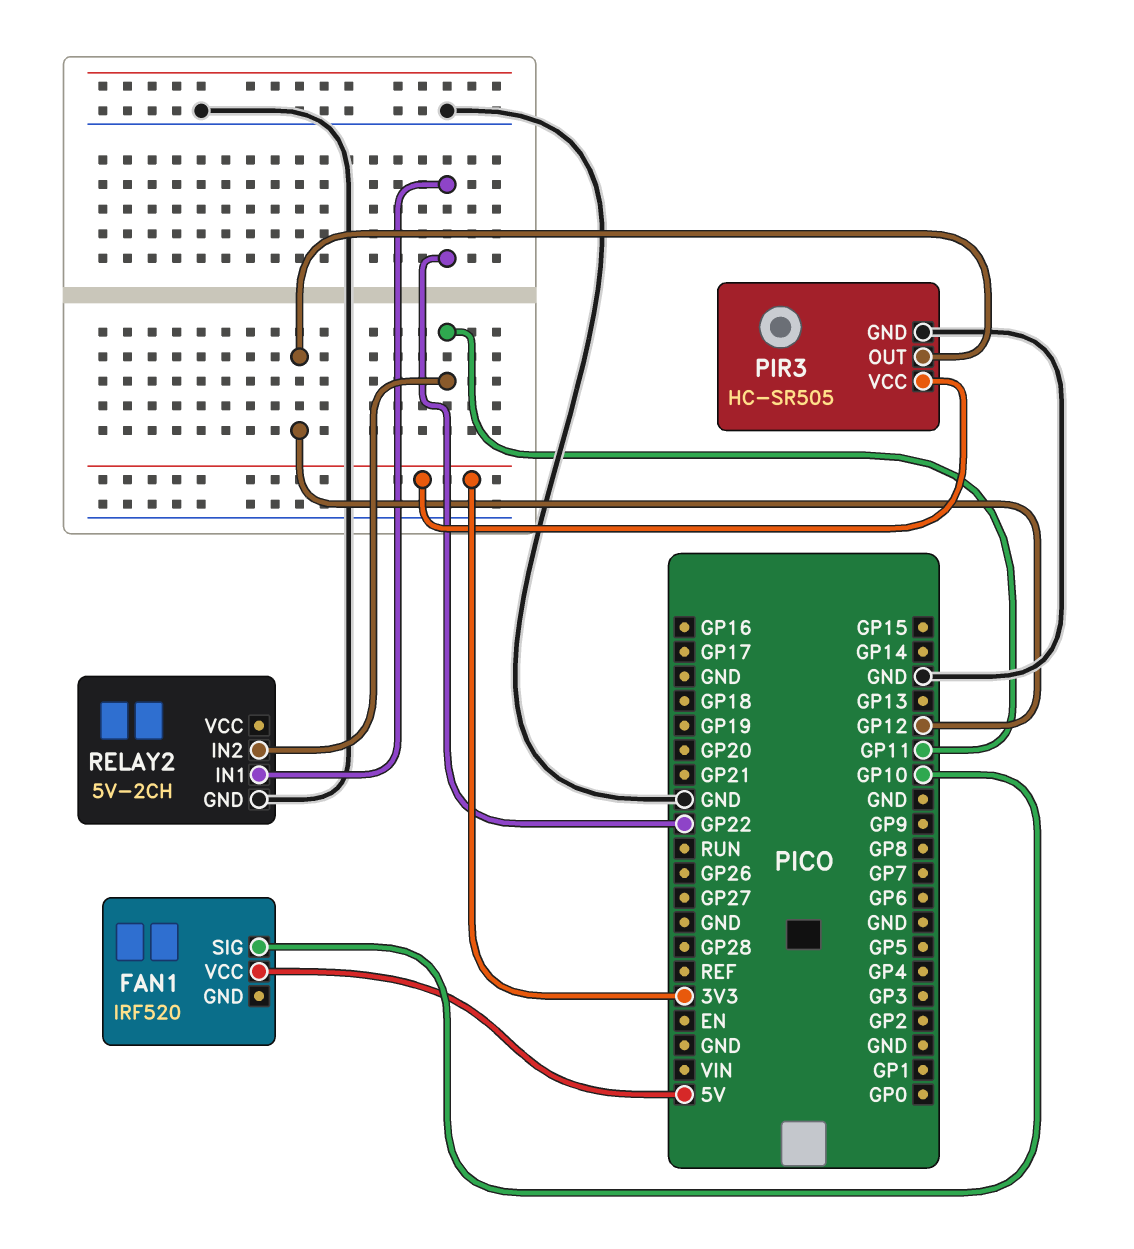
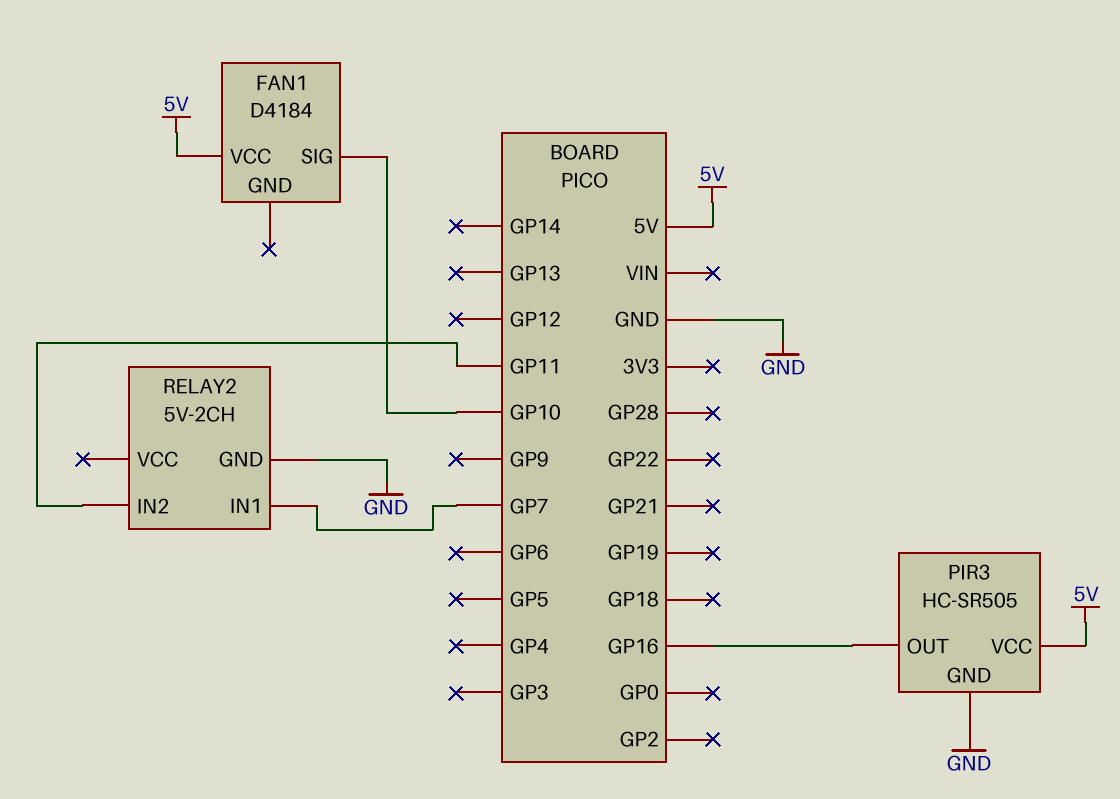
FAN1: IRF520 -> D4184
PIR3 pin OUT: GP12 -> GP16
PIR3 pin VCC: 3V3 -> 5V
RELAY2 pin IN1: GP22 -> GP7

